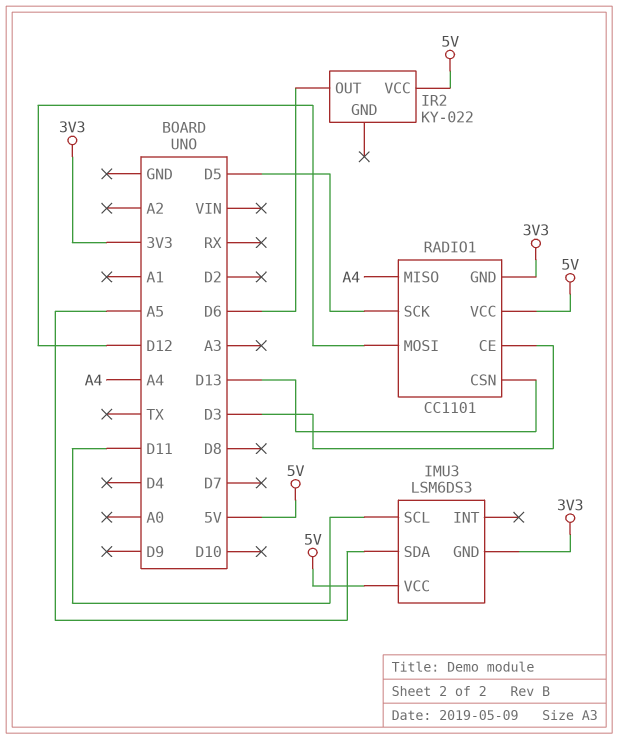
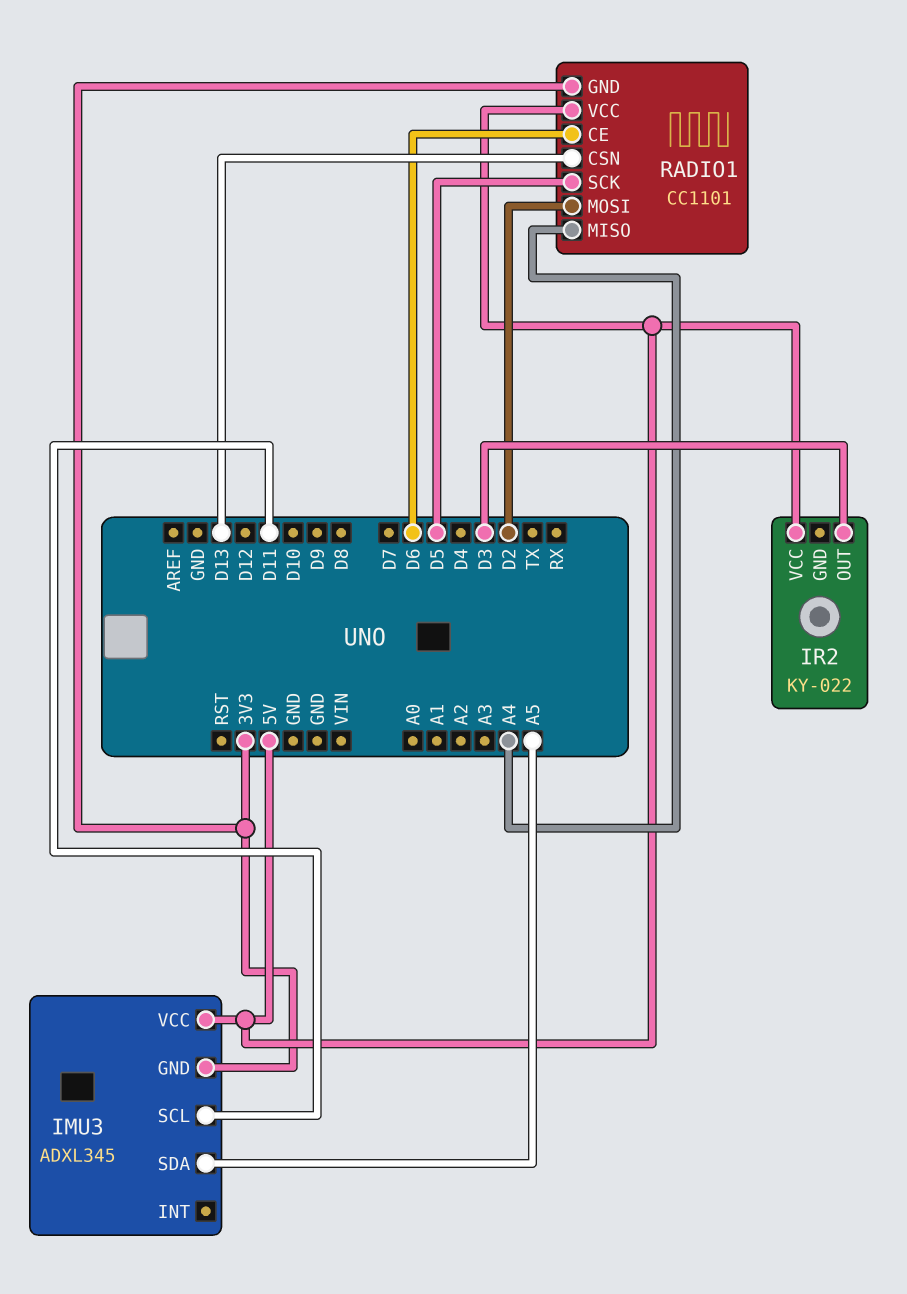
IMU3: LSM6DS3 -> ADXL345
IR2 pin OUT: D6 -> D3
RADIO1 pin CE: D3 -> D6
RADIO1 pin MOSI: D12 -> D2

